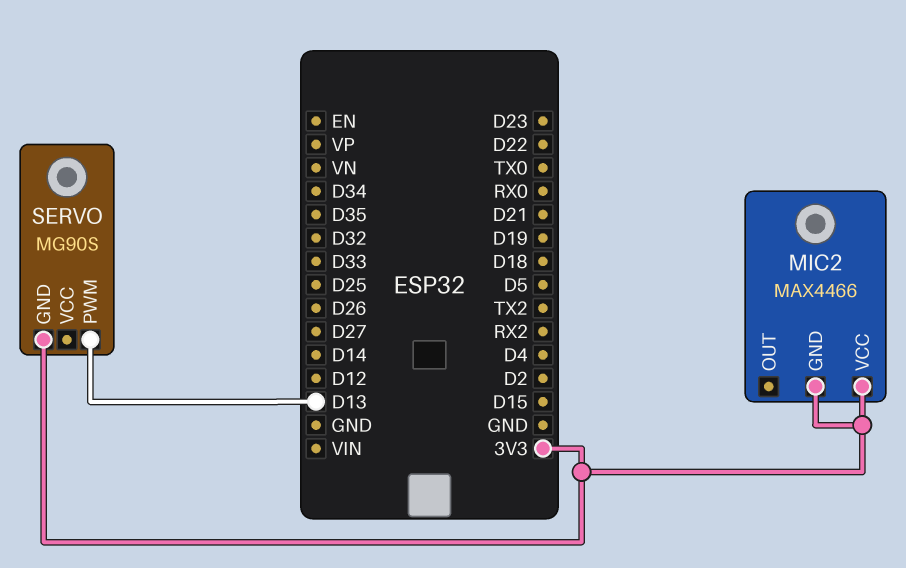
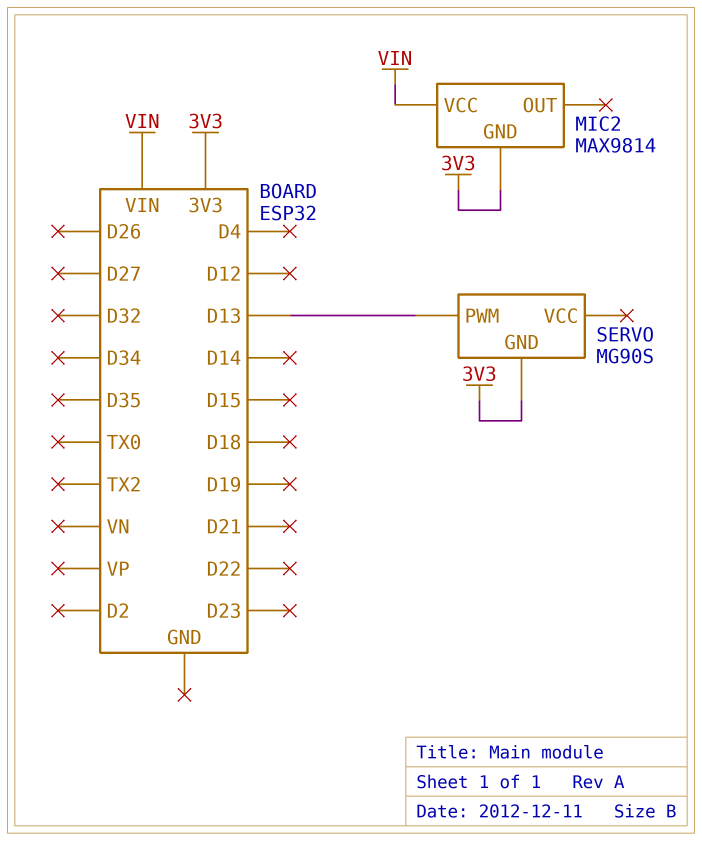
MIC2: MAX4466 -> MAX9814
MIC2 pin VCC: 3V3 -> VIN

